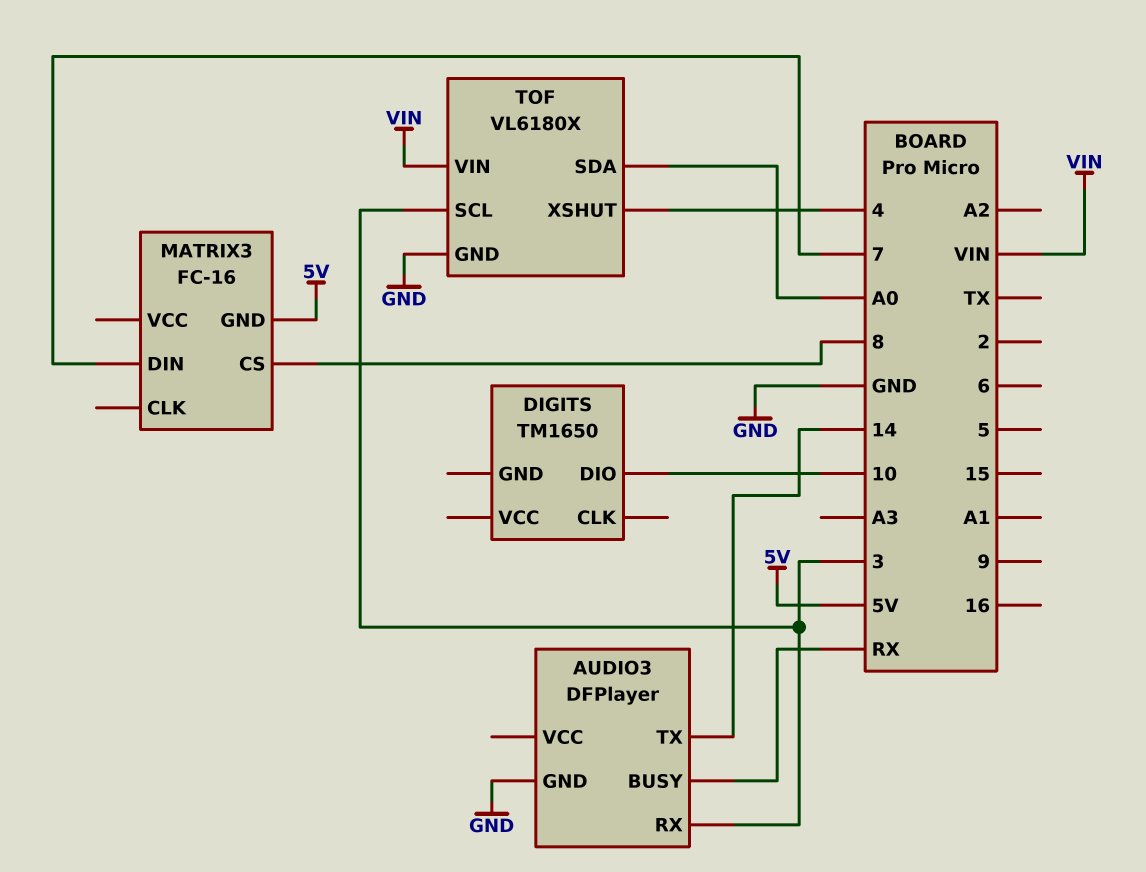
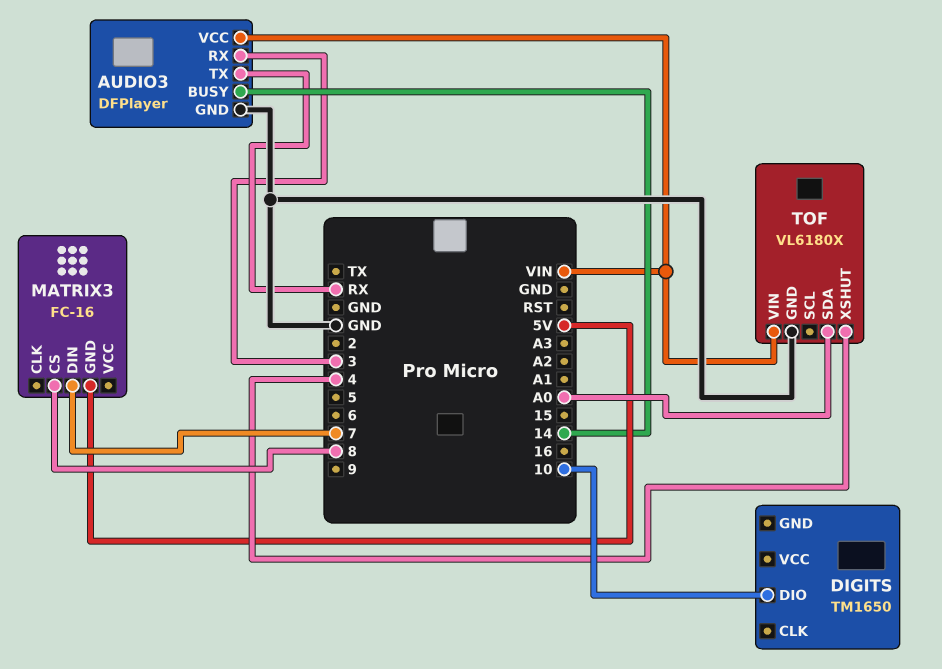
AUDIO3 pin BUSY: RX -> 14
AUDIO3 pin TX: 14 -> RX
AUDIO3 pin VCC: none -> VIN
TOF pin SCL: 3 -> none

